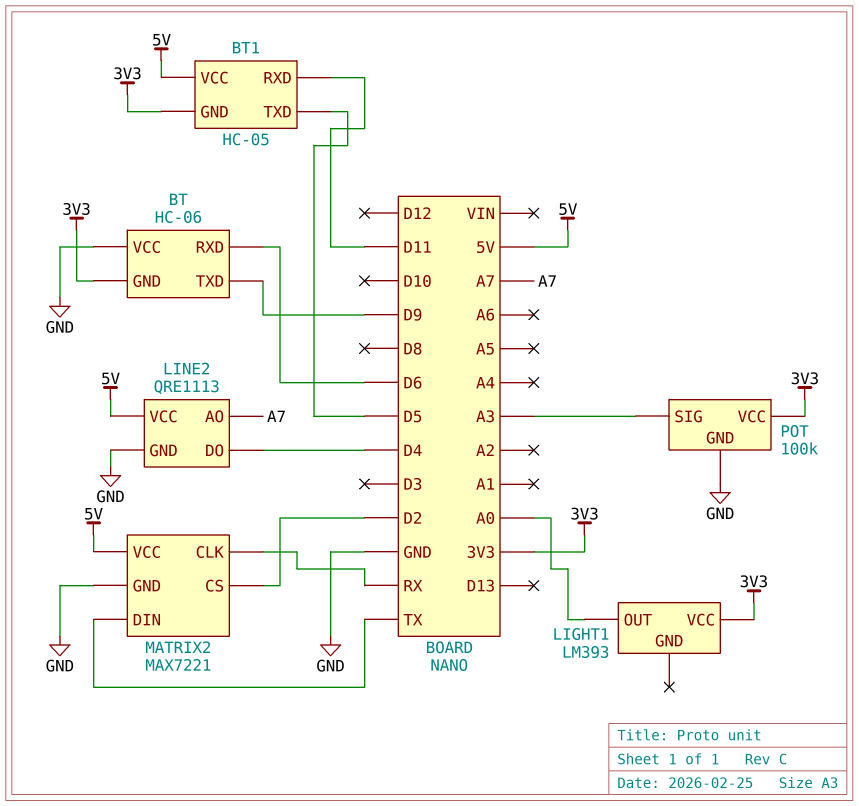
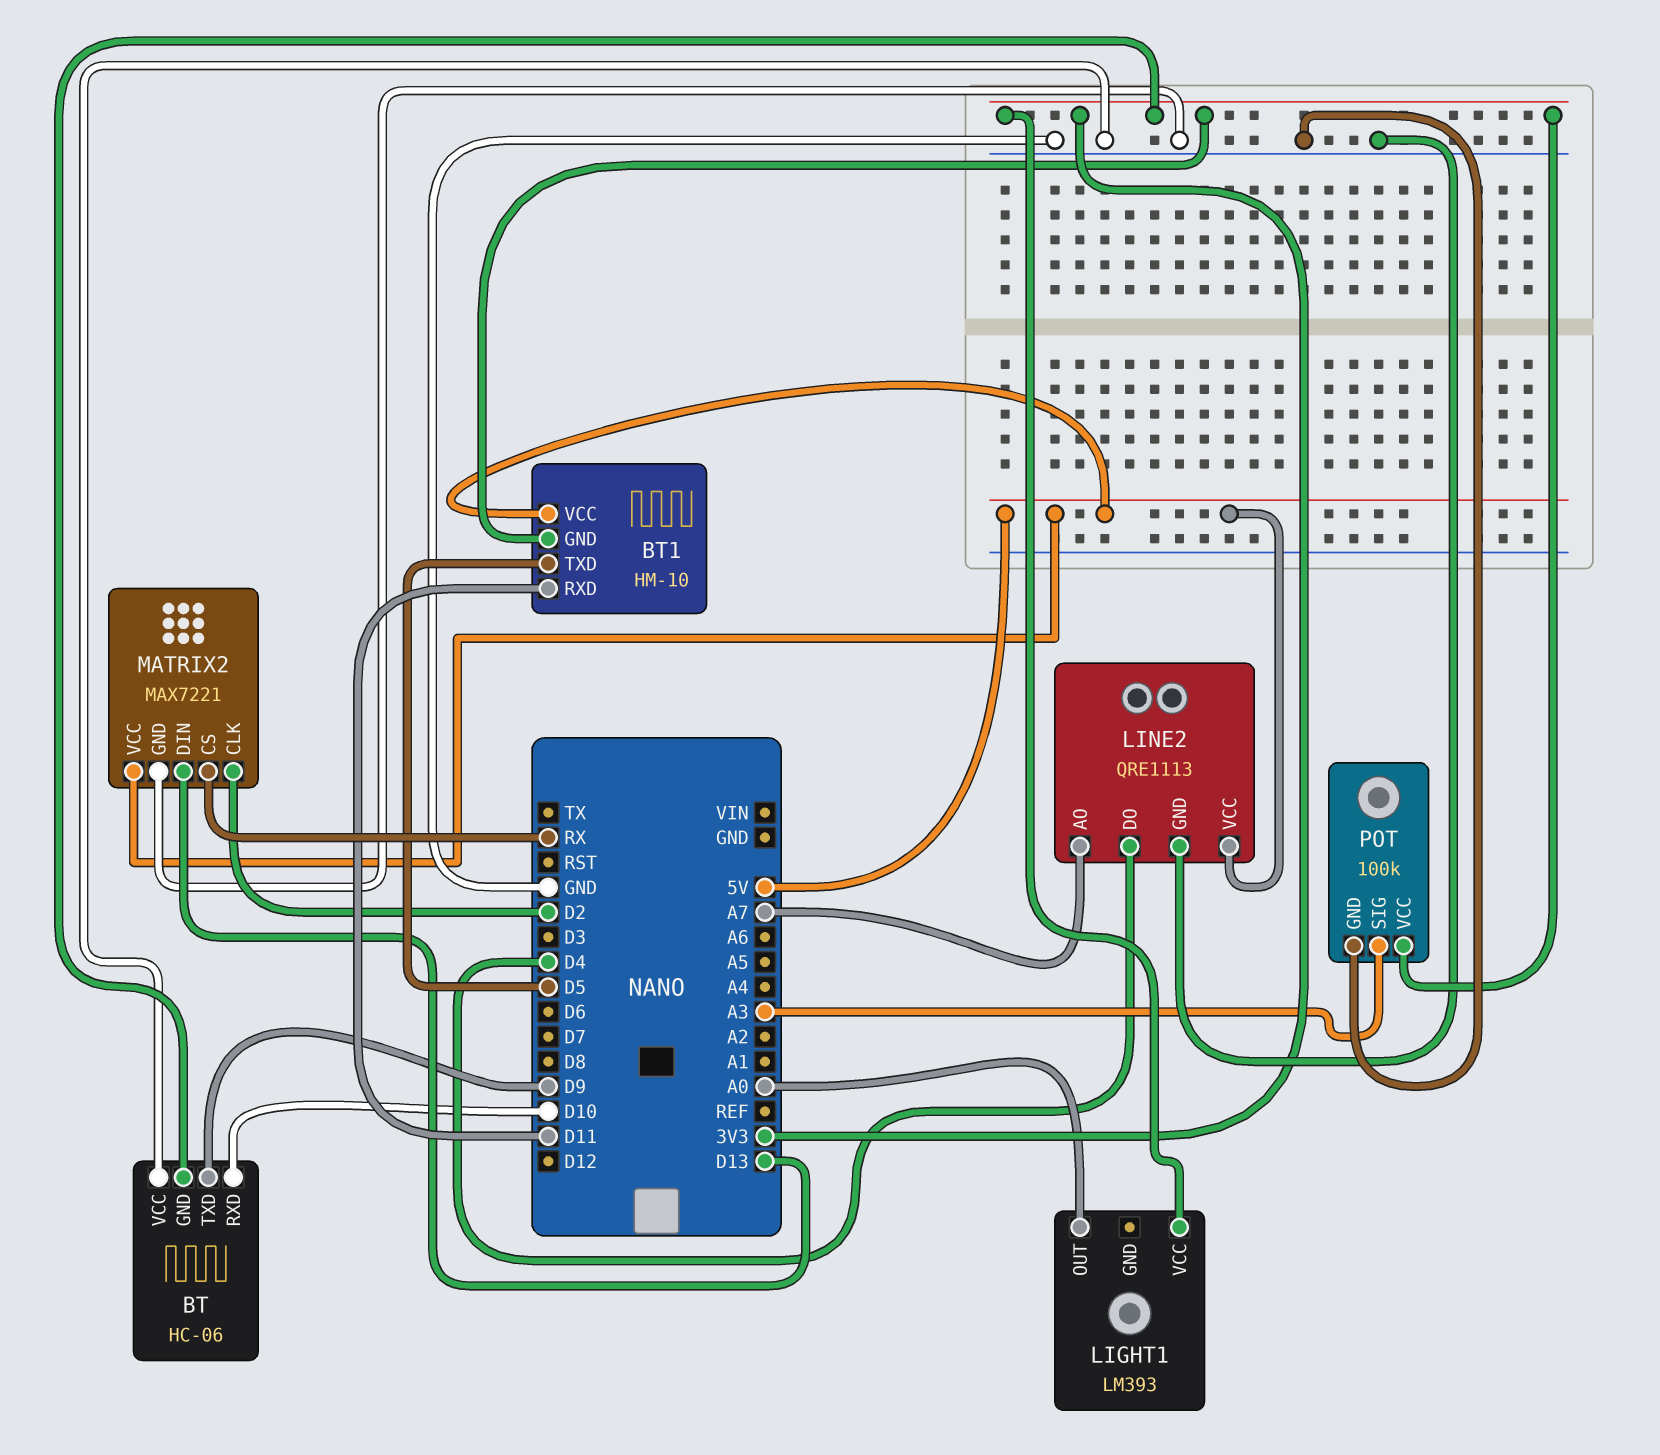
BT pin RXD: D6 -> D10
BT1: HC-05 -> HM-10
MATRIX2 pin CLK: RX -> D2
MATRIX2 pin CS: D2 -> RX
MATRIX2 pin DIN: TX -> D13

